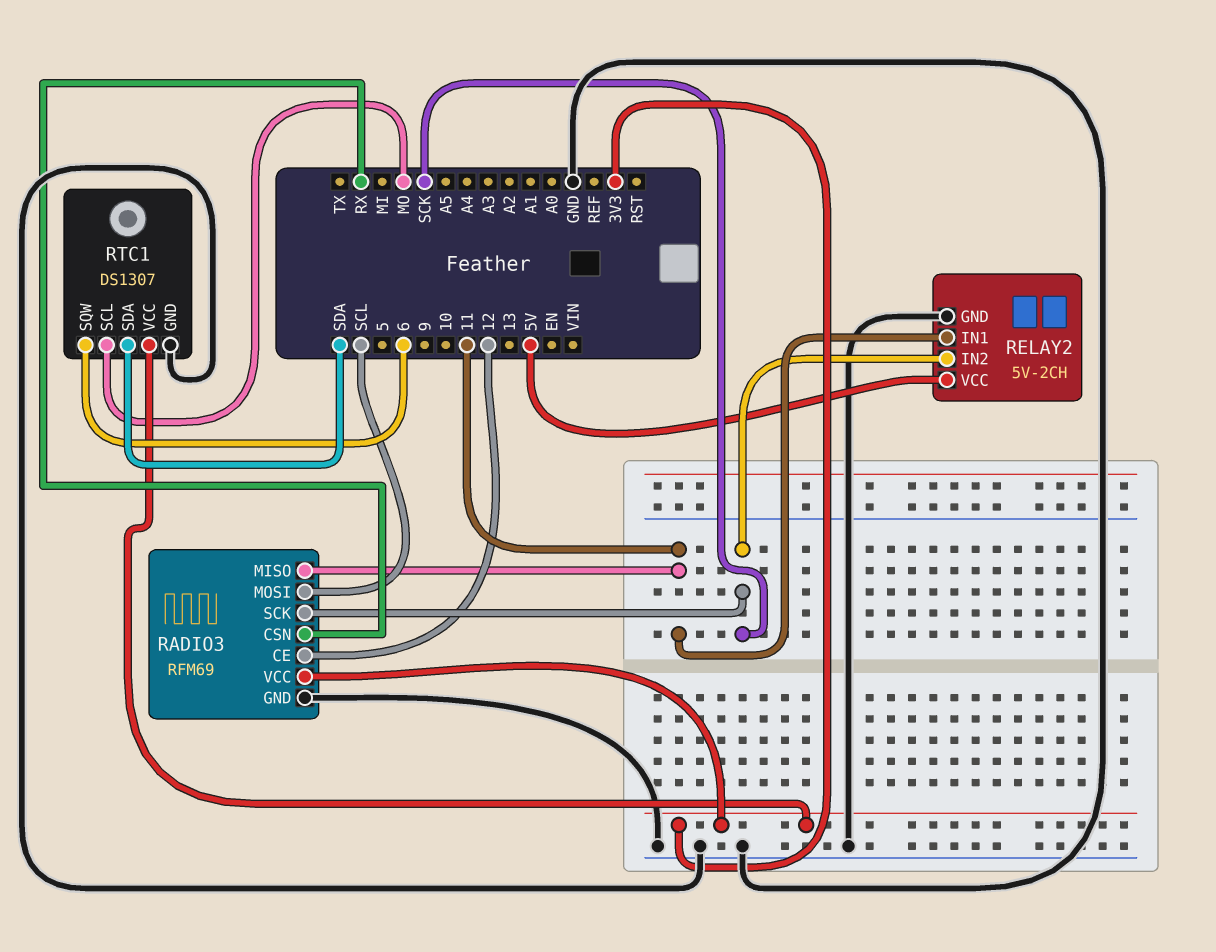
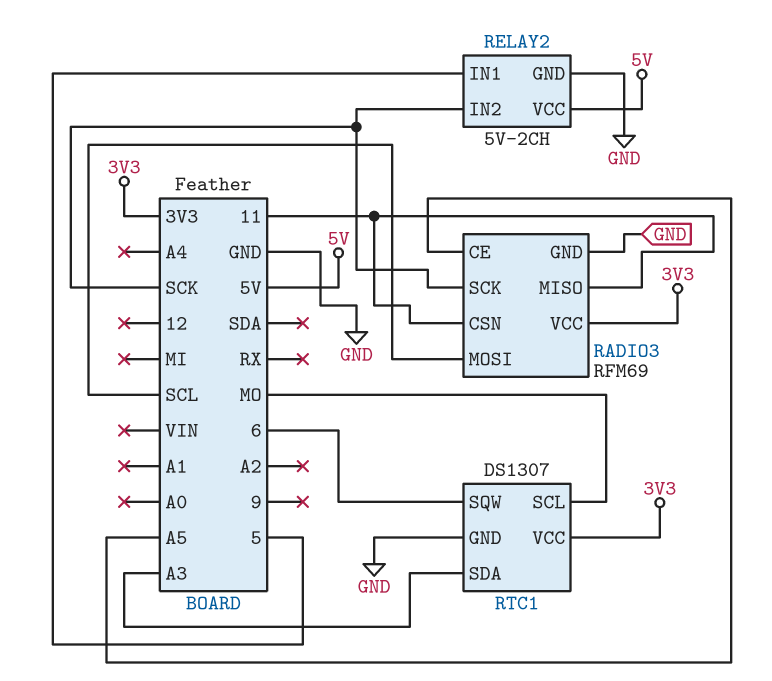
RADIO3 pin CE: 12 -> A5
RADIO3 pin CSN: RX -> 11
RELAY2 pin IN1: 11 -> 5
RTC1 pin SDA: SDA -> A3

